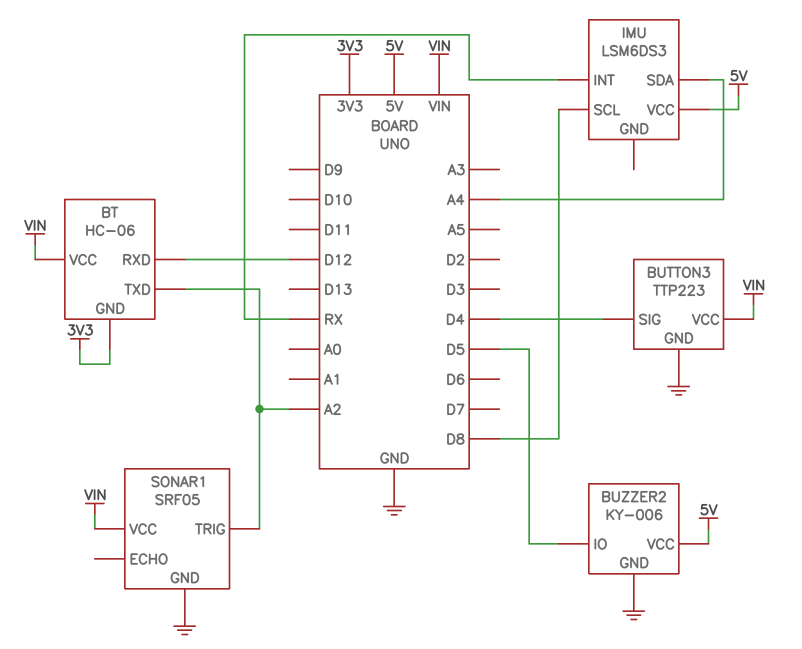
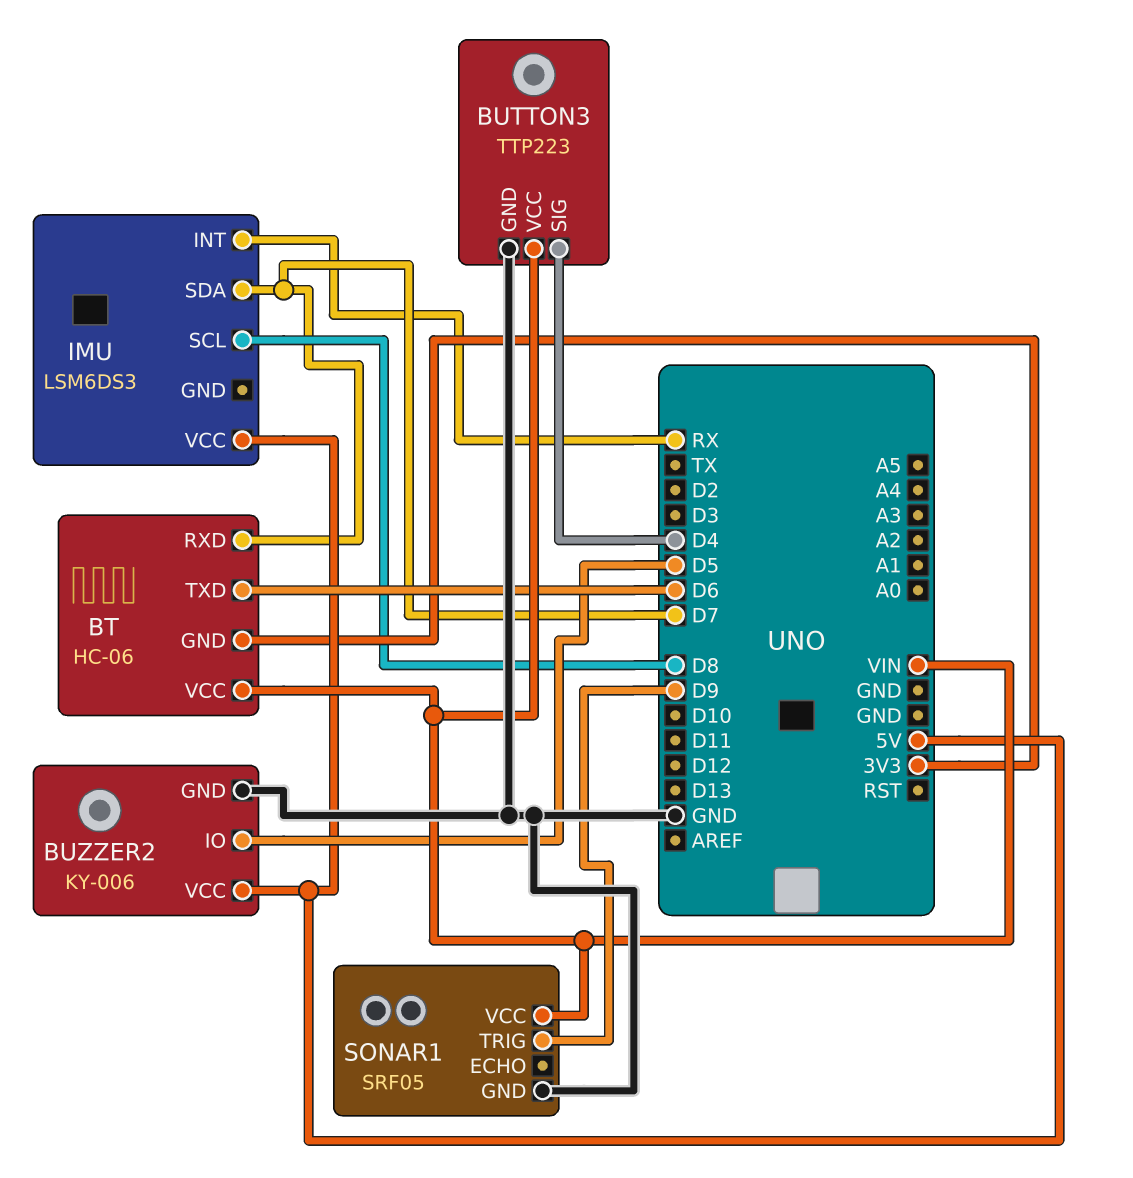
BT pin RXD: D12 -> D7
BT pin TXD: A2 -> D6
IMU pin SDA: A4 -> D7
SONAR1 pin TRIG: A2 -> D9

